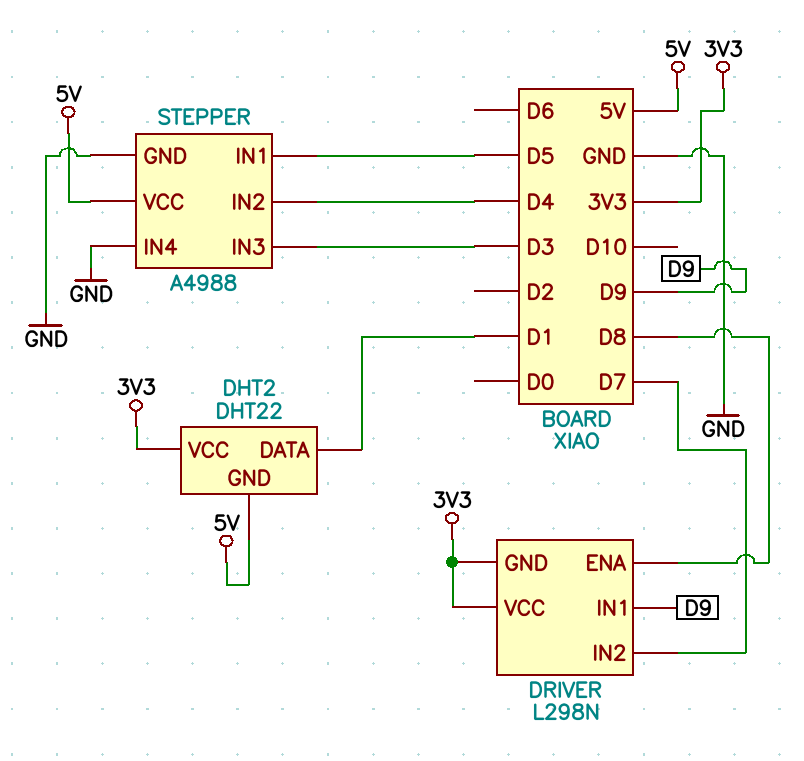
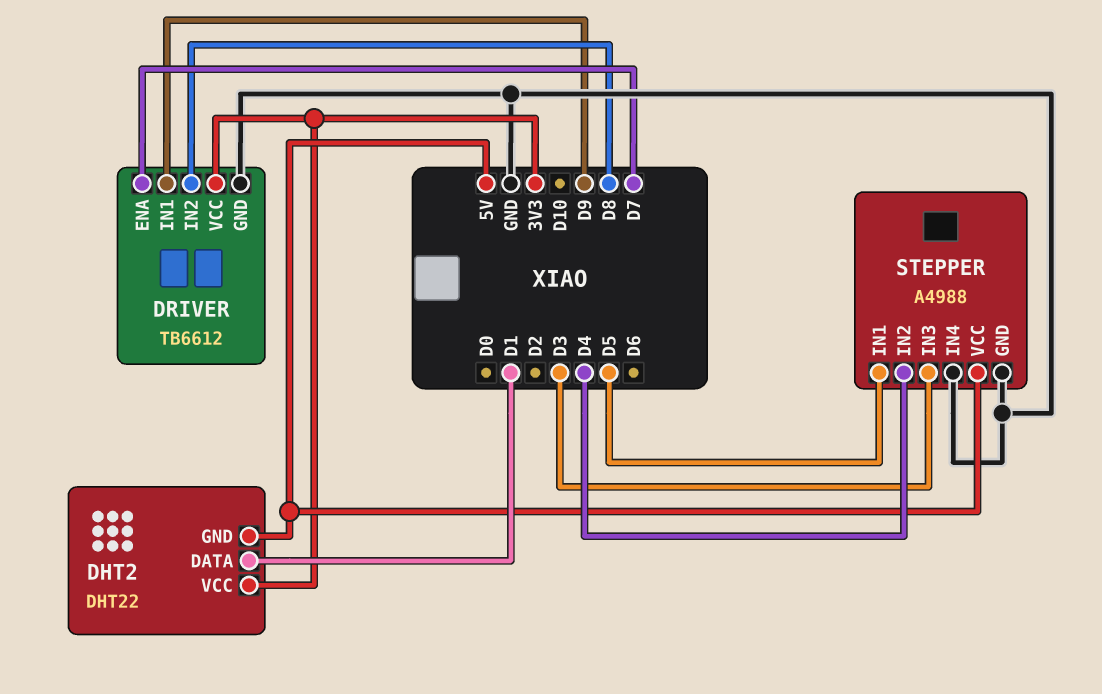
DRIVER: L298N -> TB6612
DRIVER pin ENA: D8 -> D7
DRIVER pin GND: 3V3 -> GND
DRIVER pin IN2: D7 -> D8

